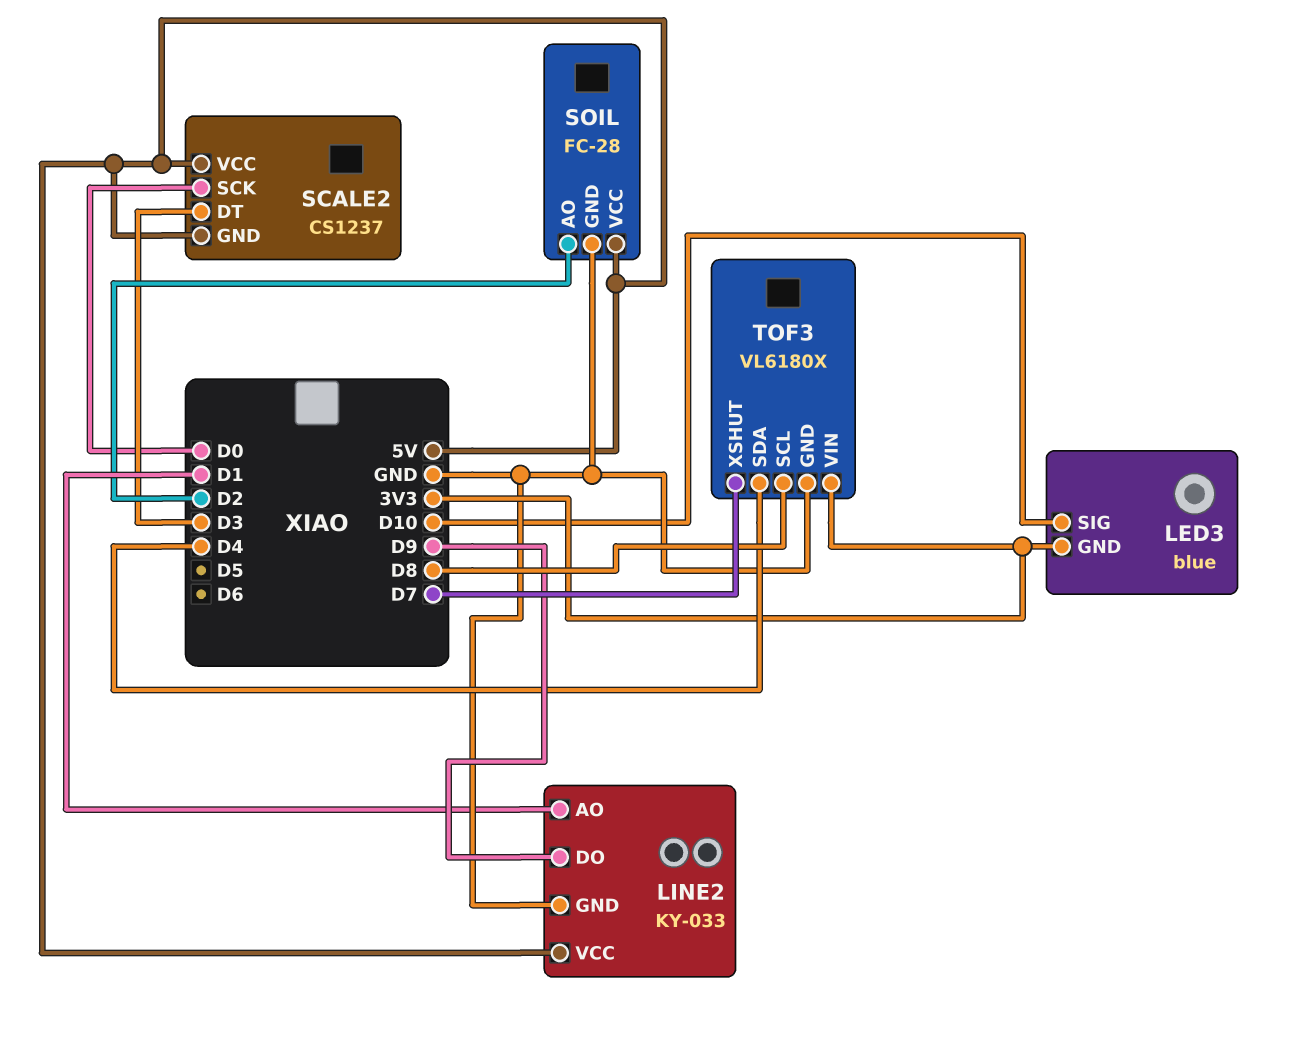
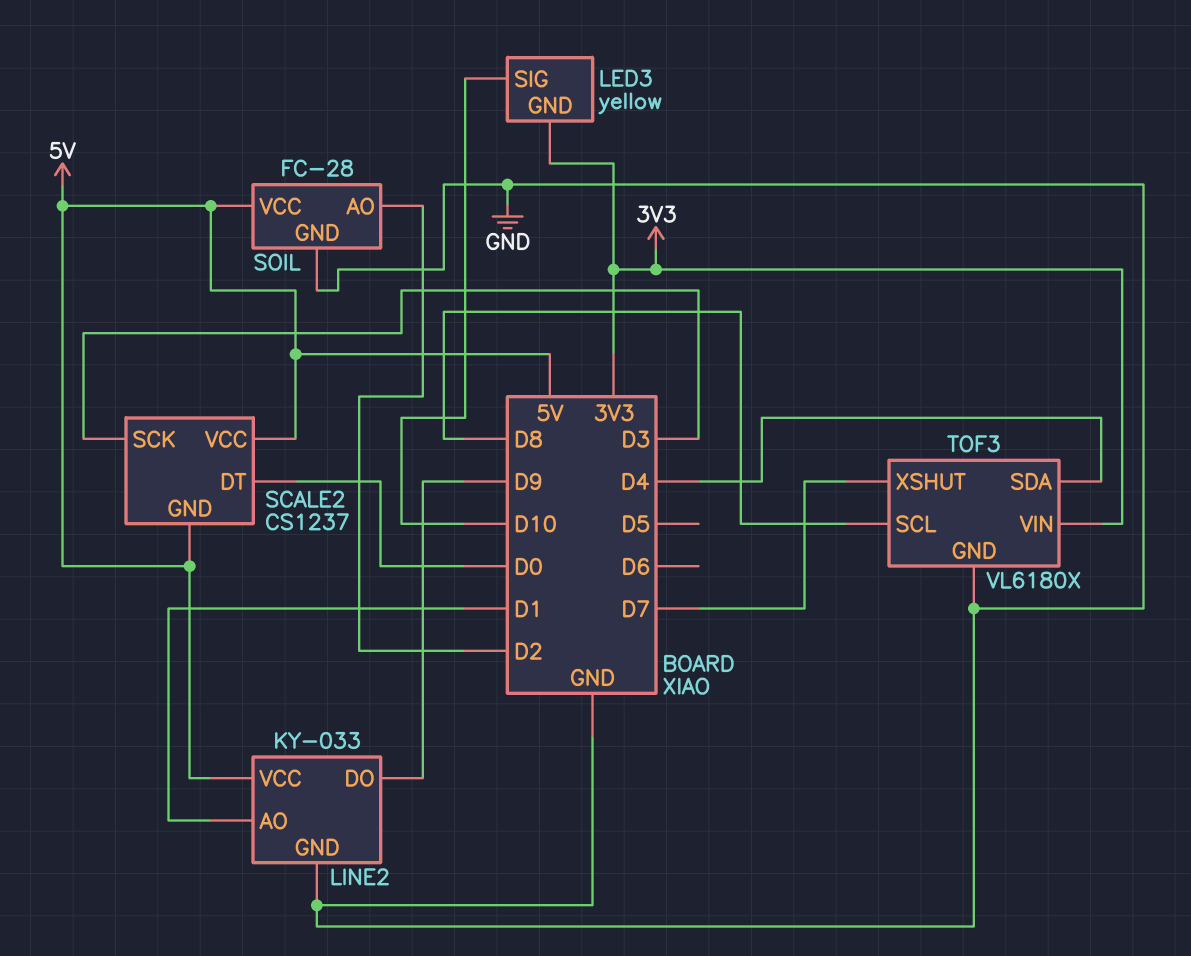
LED3: blue -> yellow
SCALE2 pin DT: D3 -> D0
SCALE2 pin SCK: D0 -> D3

